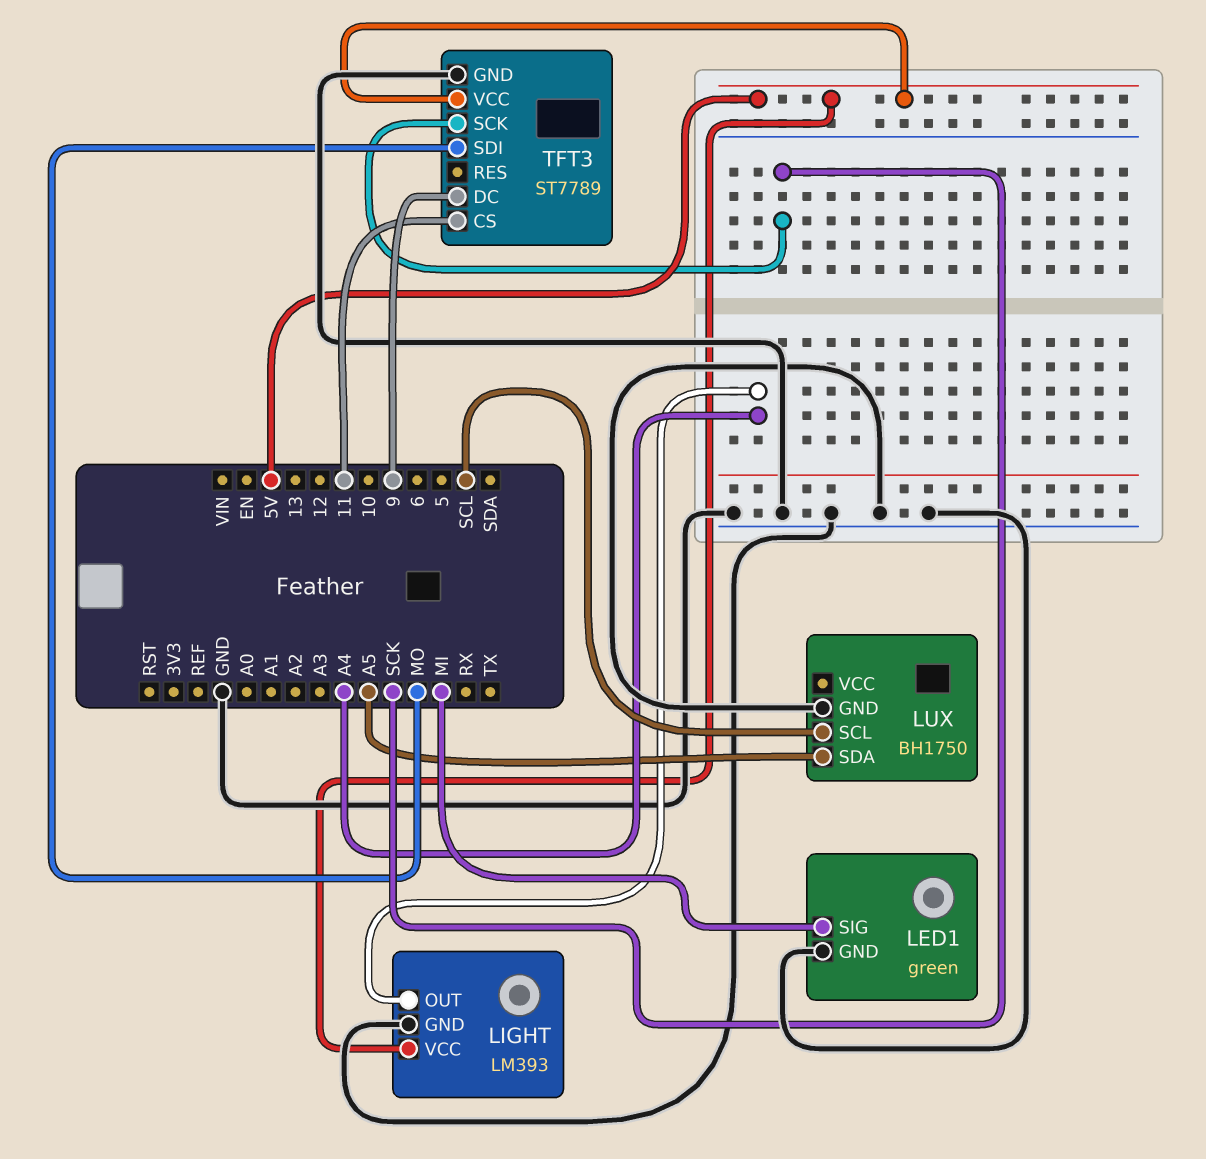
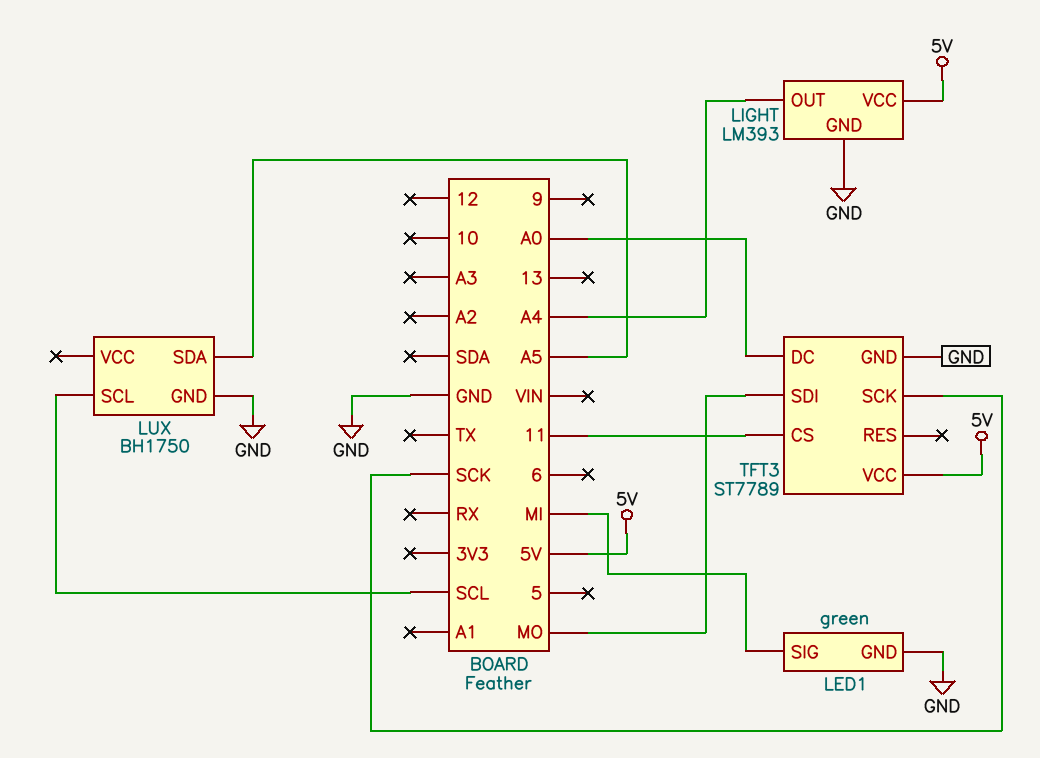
TFT3 pin DC: 9 -> A0

